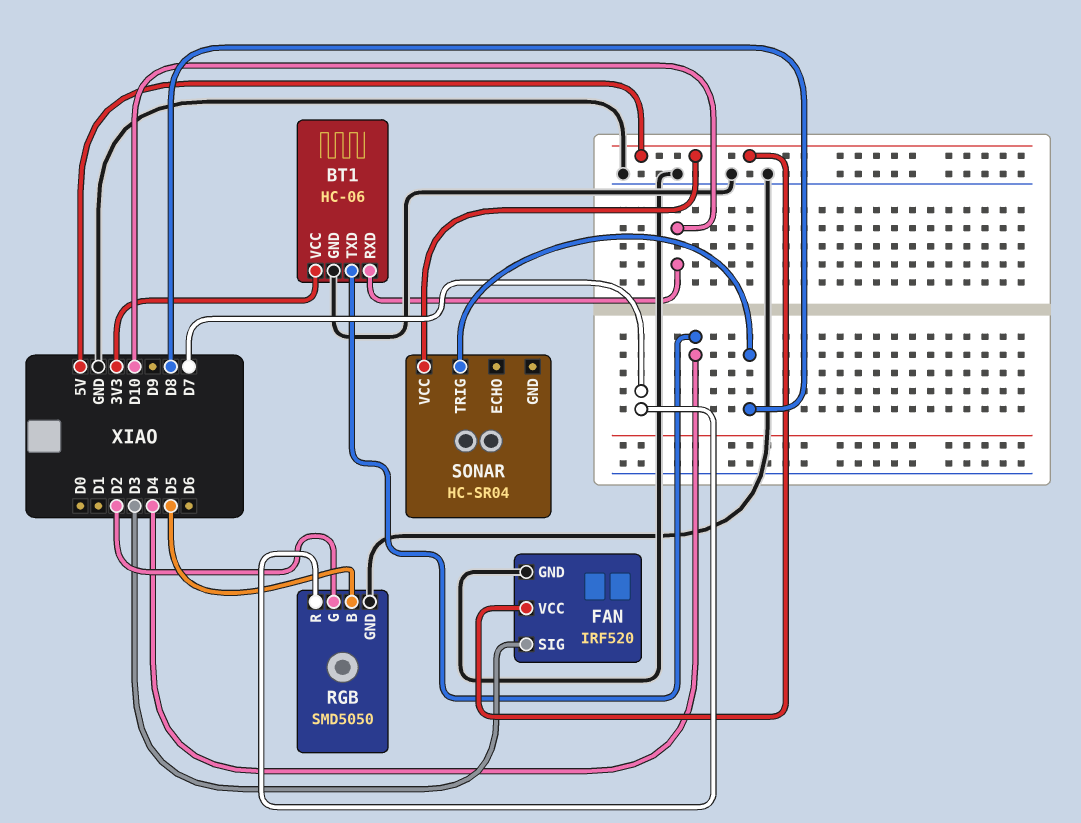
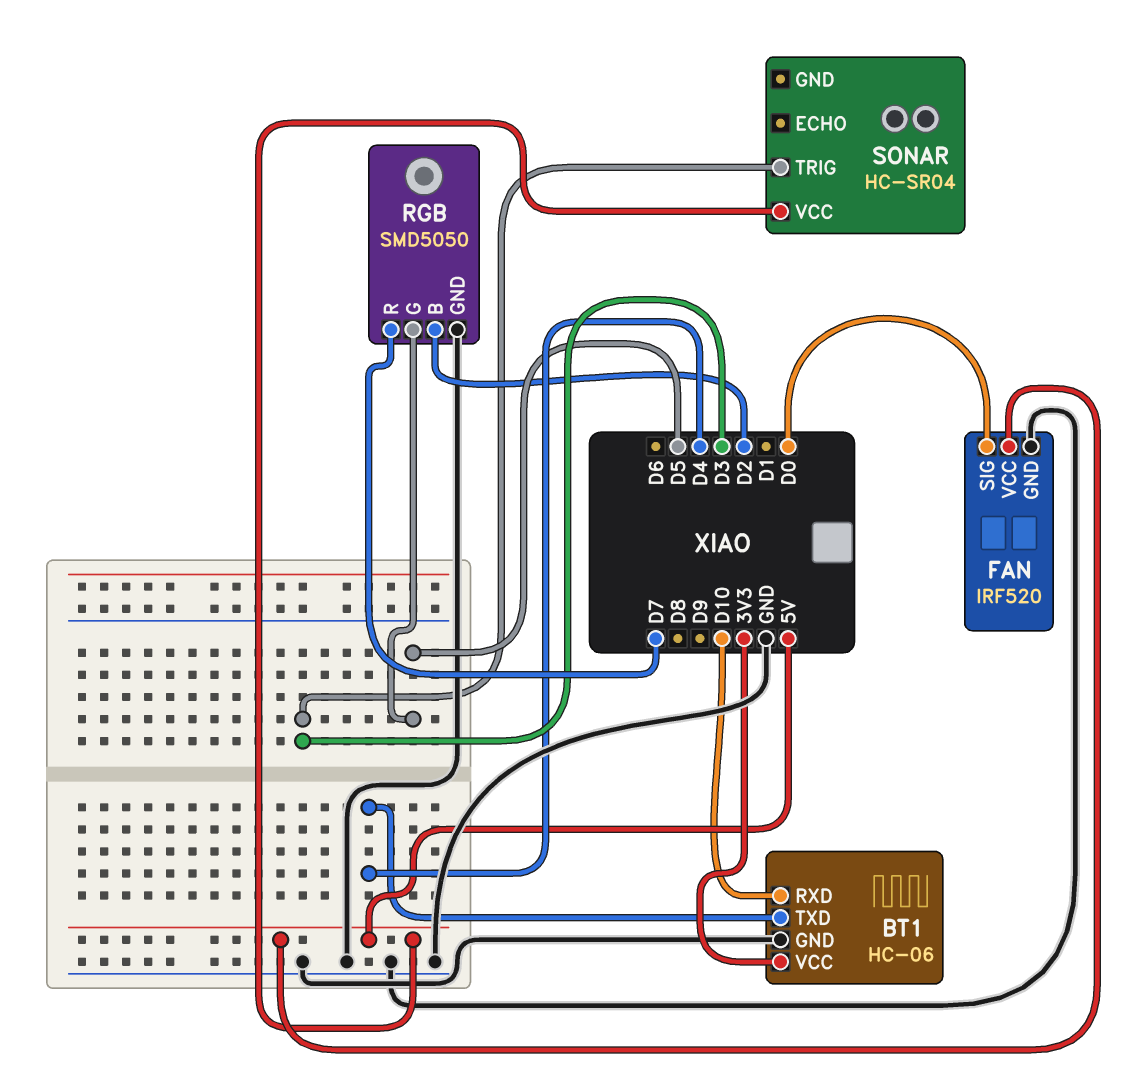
FAN pin SIG: D3 -> D0
RGB pin B: D5 -> D2
RGB pin G: D2 -> D5
SONAR pin TRIG: D8 -> D3

